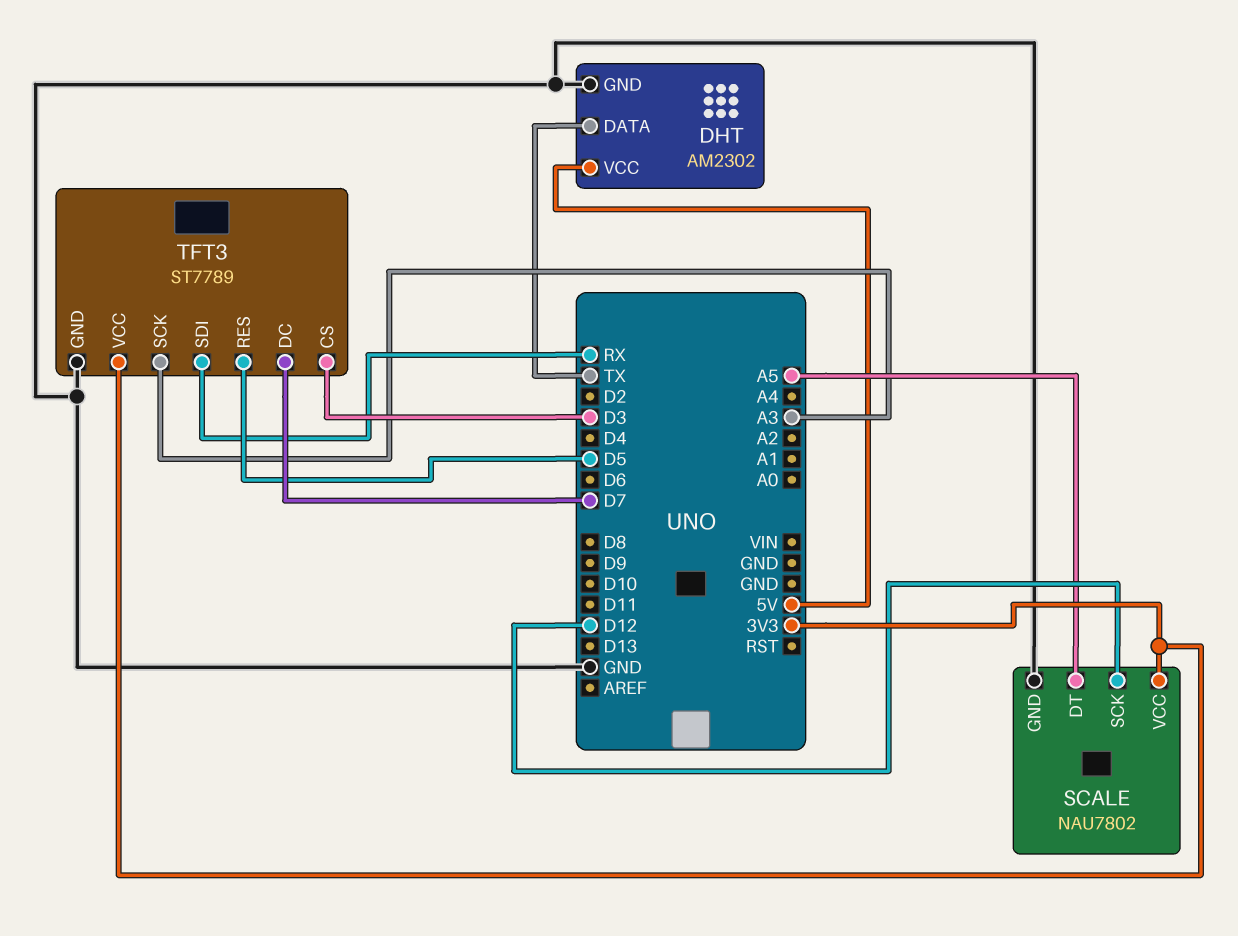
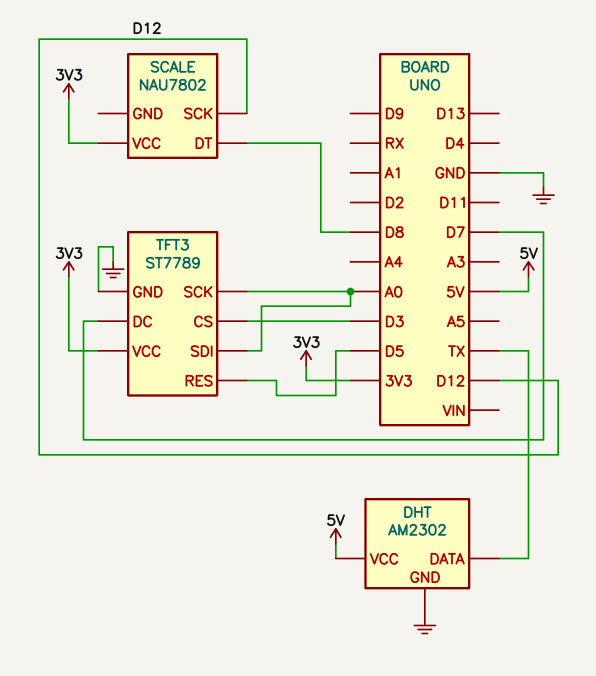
SCALE pin DT: A5 -> D8
SCALE pin GND: GND -> none
TFT3 pin SCK: A3 -> A0
TFT3 pin SDI: RX -> A0

